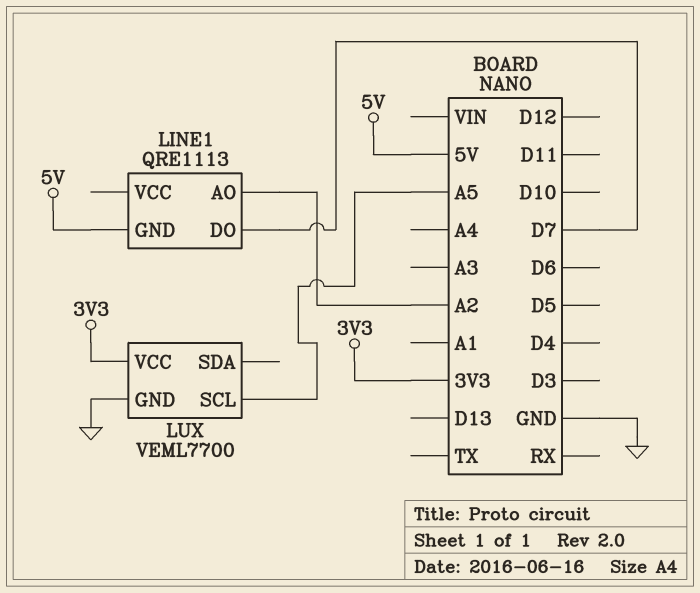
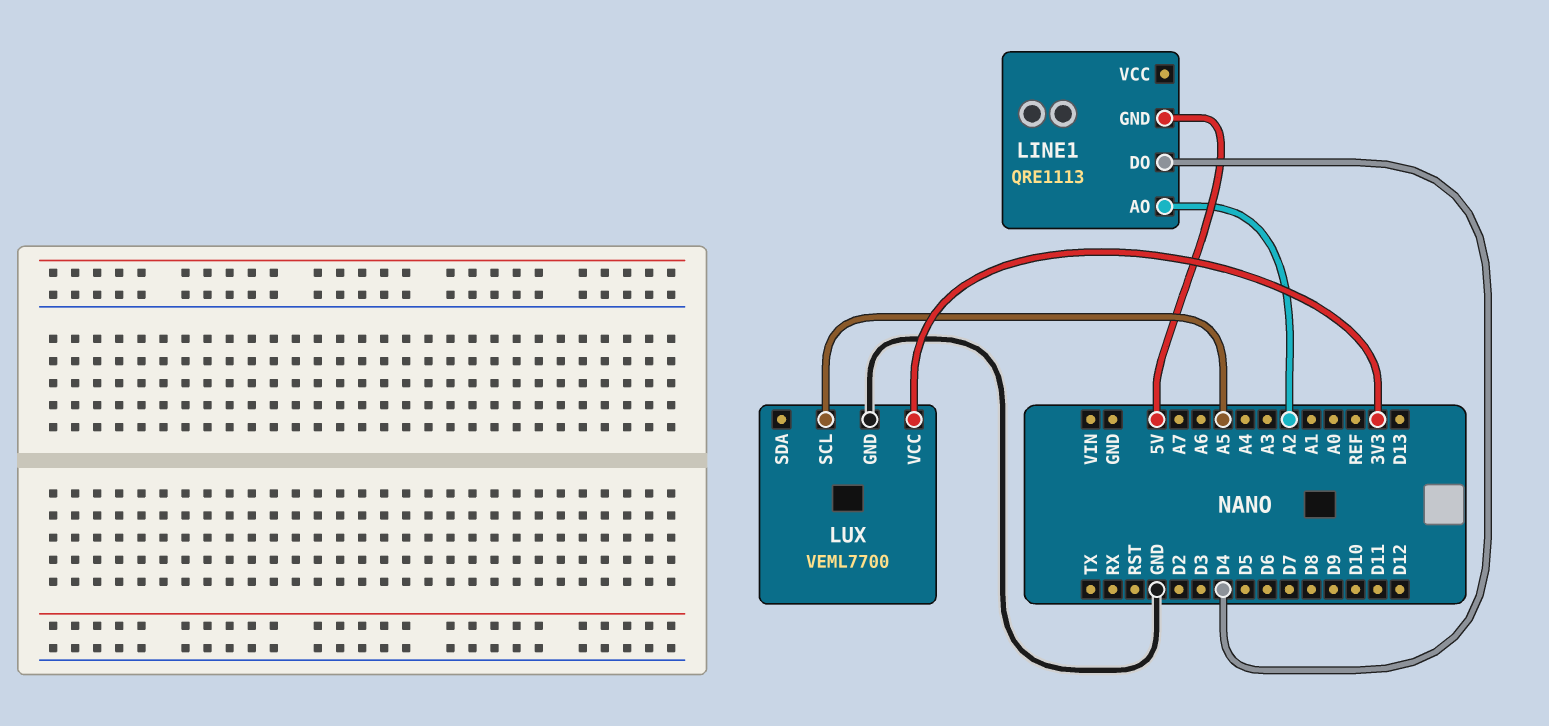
LINE1 pin DO: D7 -> D4

